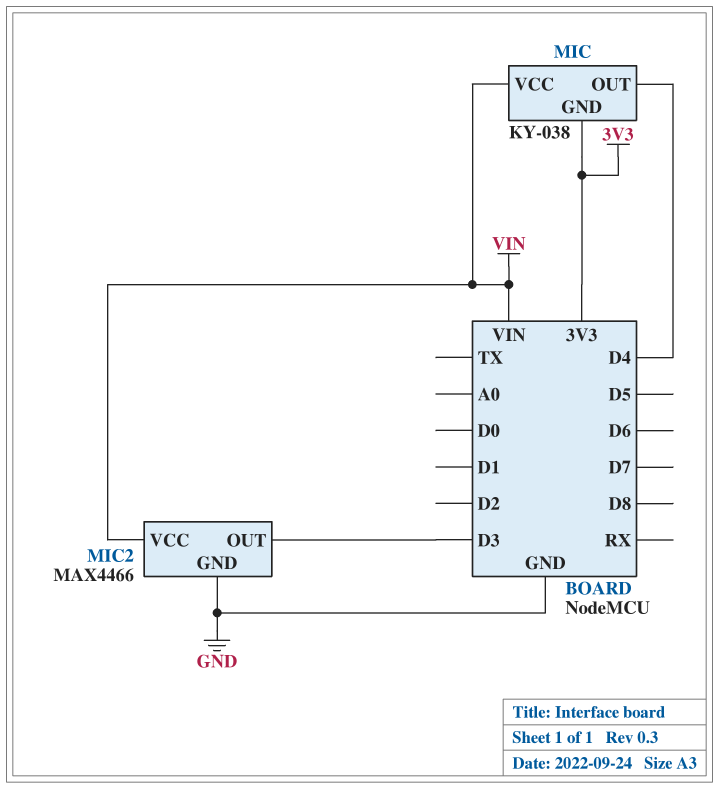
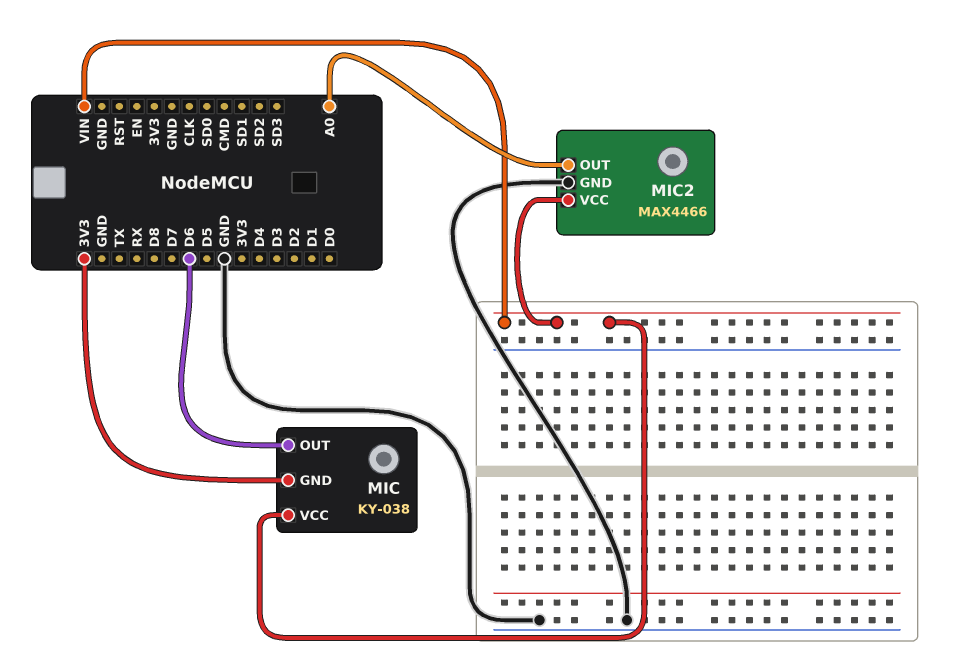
MIC pin OUT: D4 -> D6
MIC2 pin OUT: D3 -> A0

